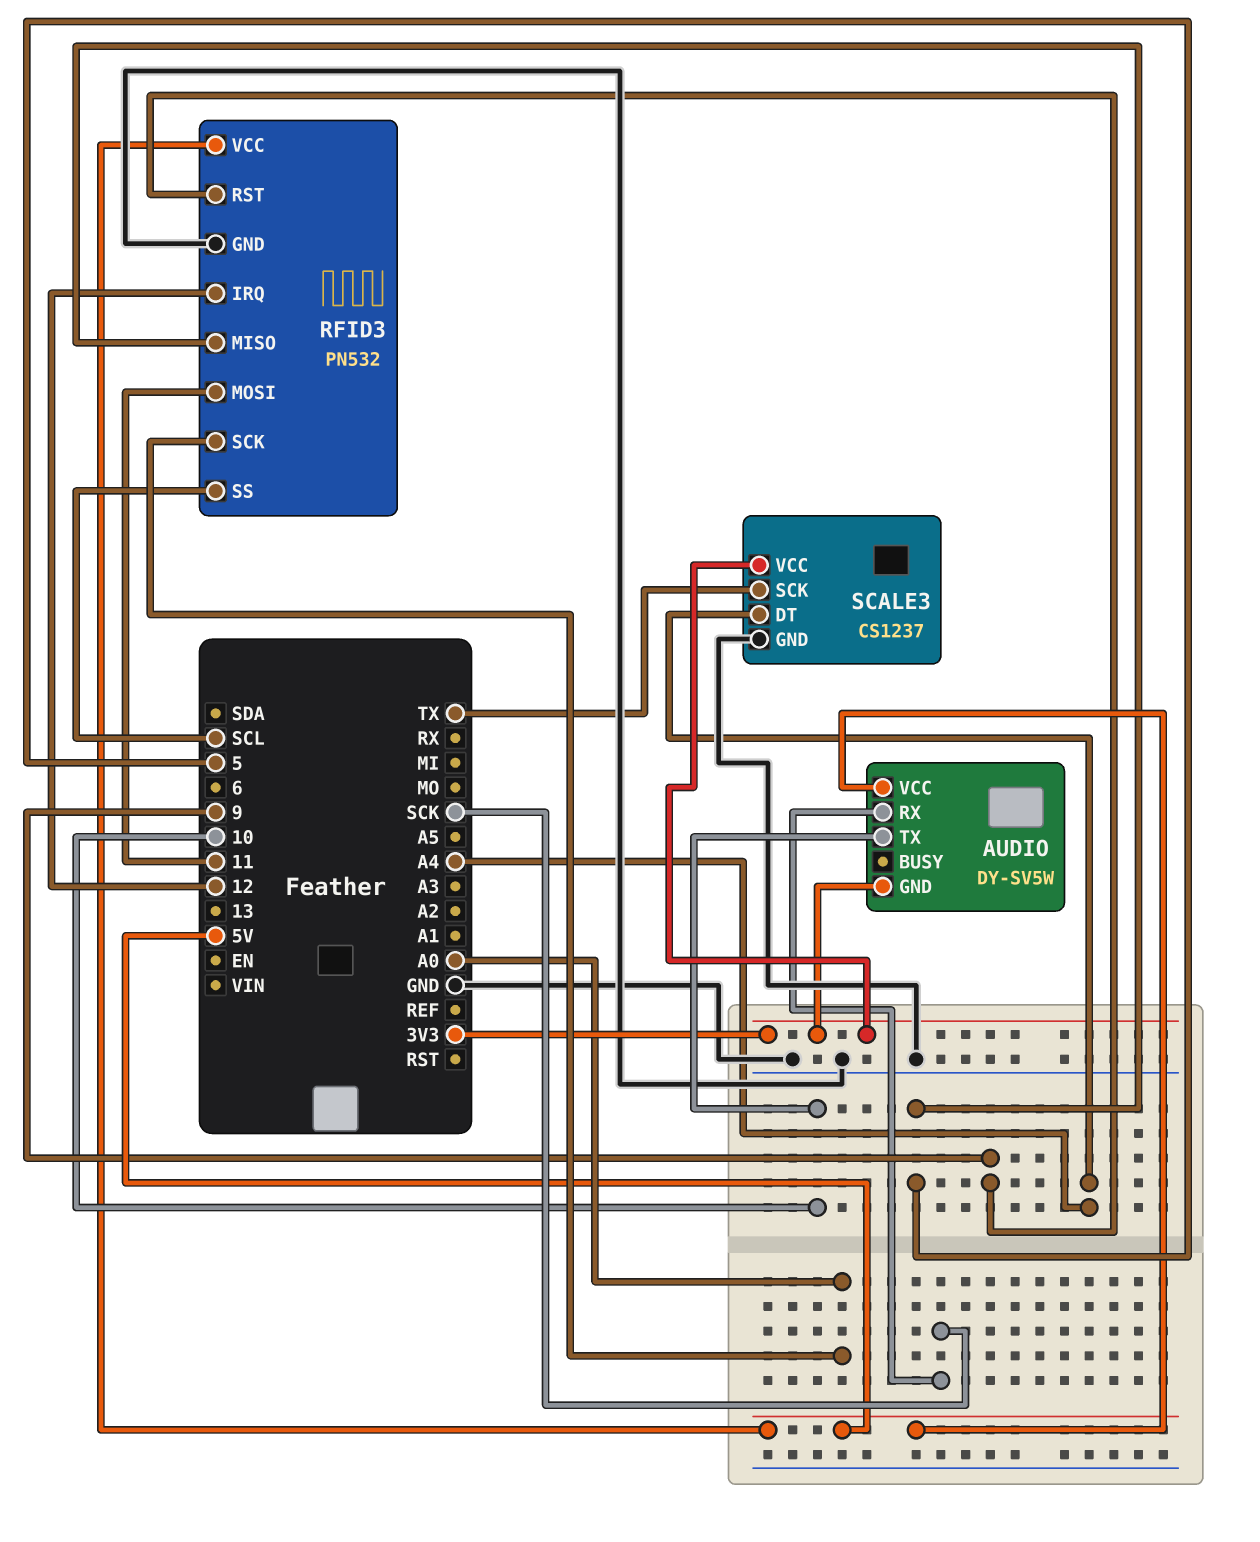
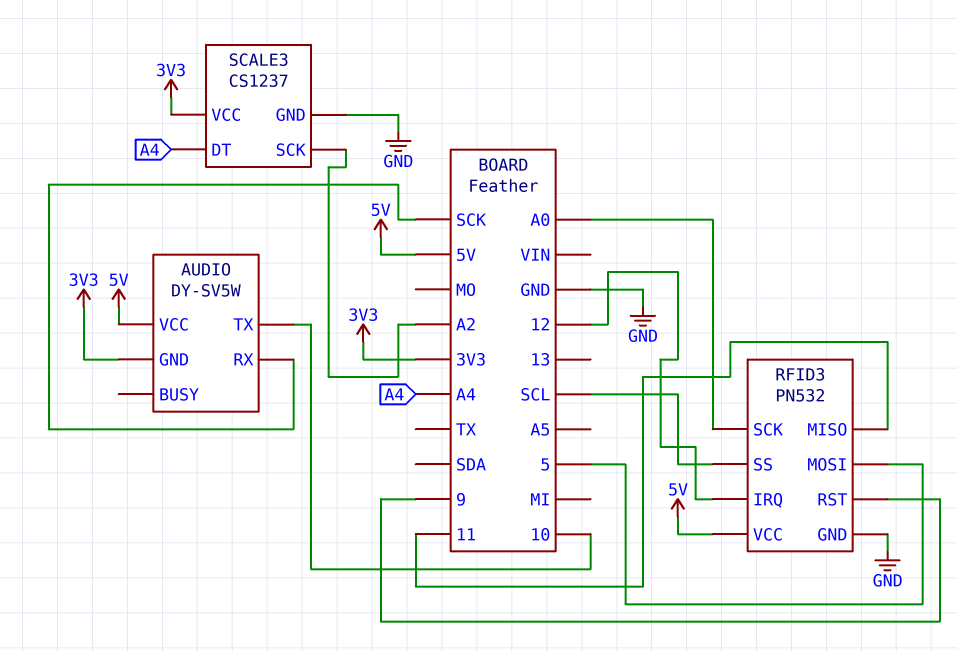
RFID3 pin MISO: 5 -> 11
RFID3 pin MOSI: 11 -> 5
SCALE3 pin SCK: TX -> A2

